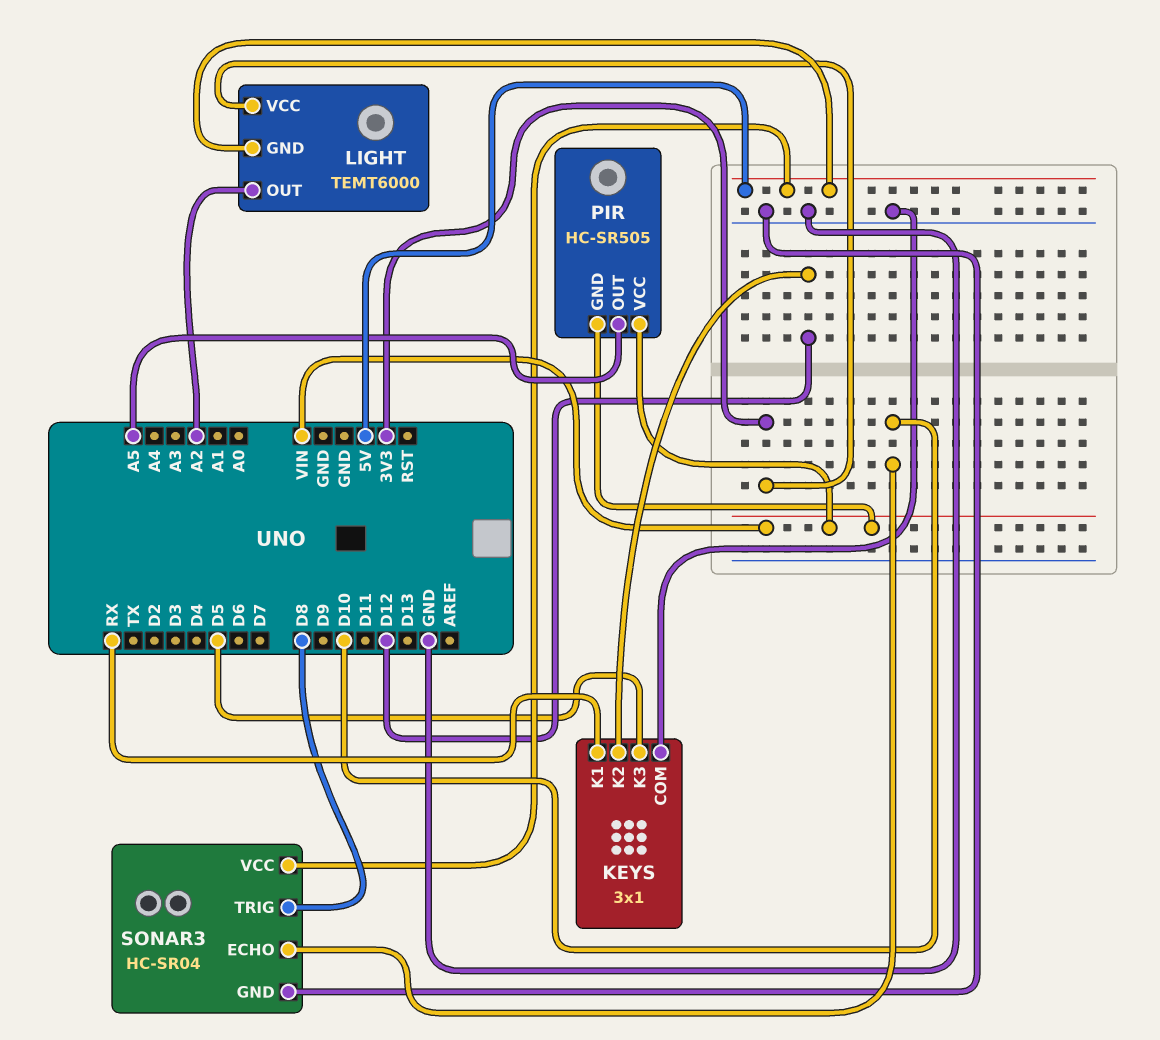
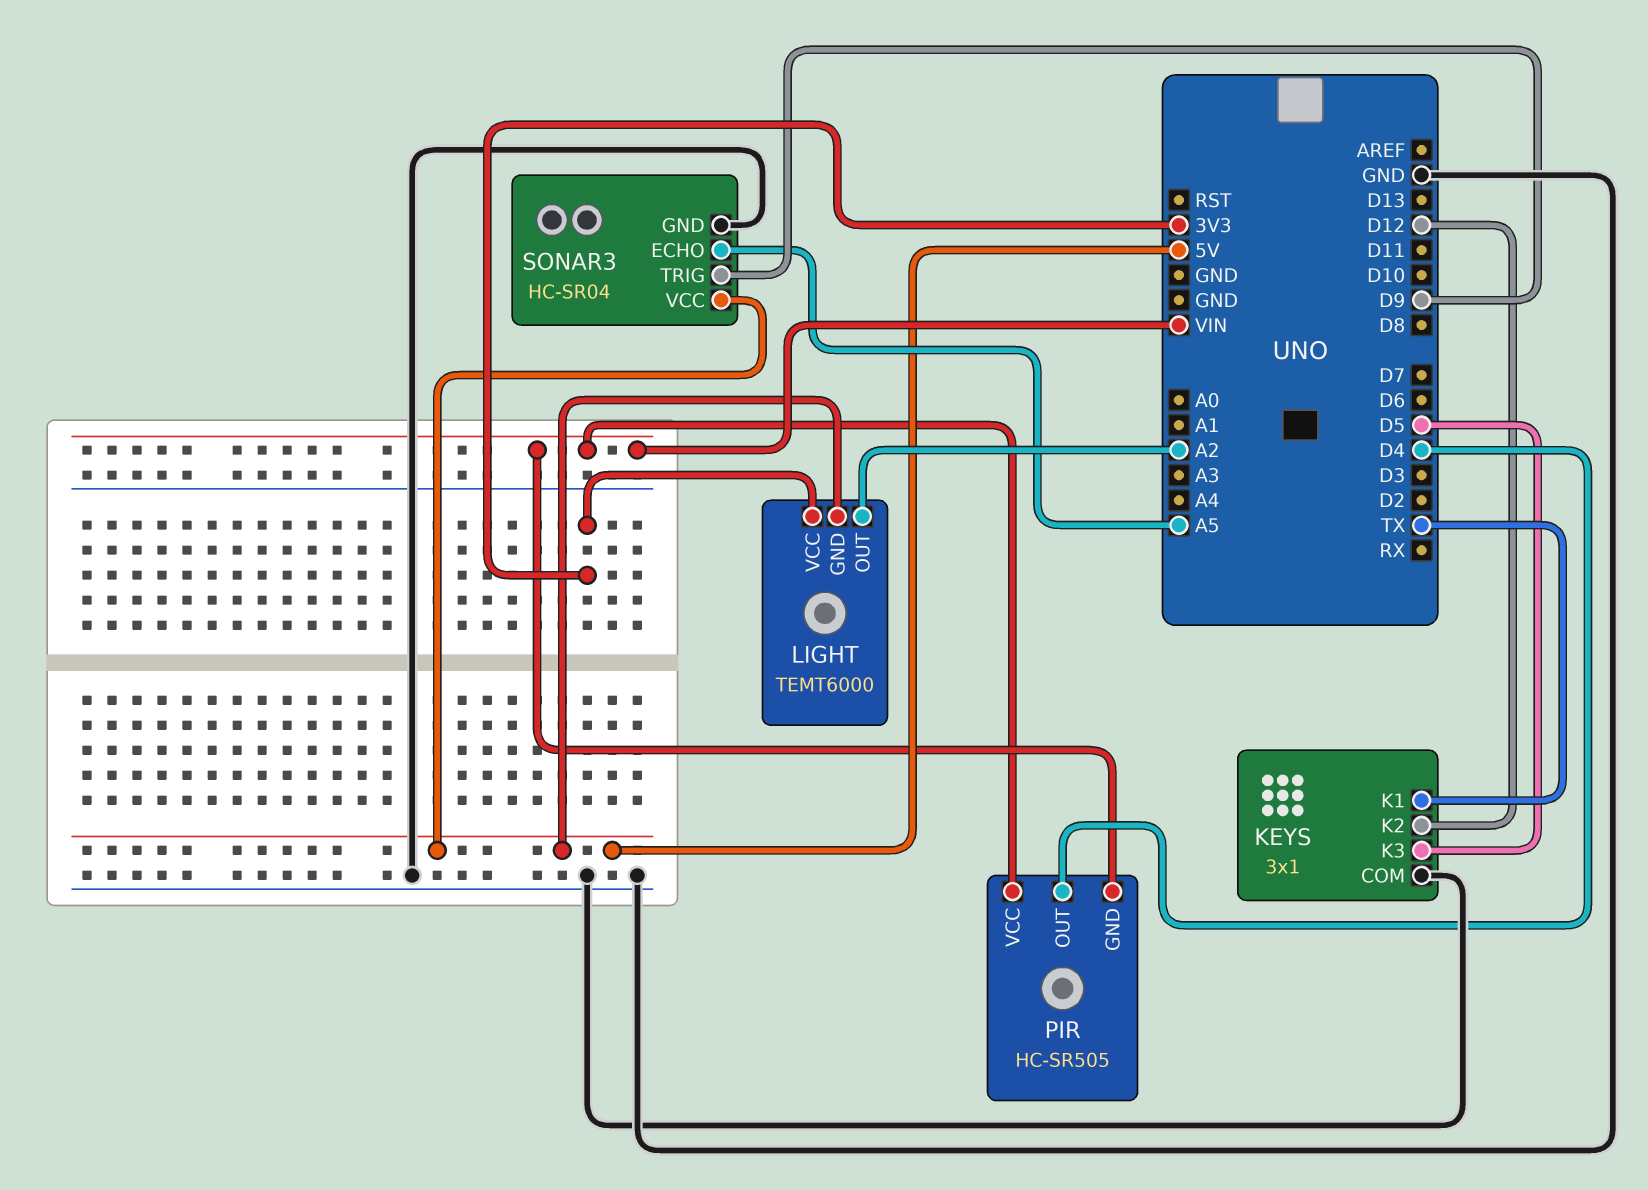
KEYS pin K1: RX -> TX
PIR pin OUT: A5 -> D4
SONAR3 pin ECHO: D10 -> A5
SONAR3 pin TRIG: D8 -> D9

